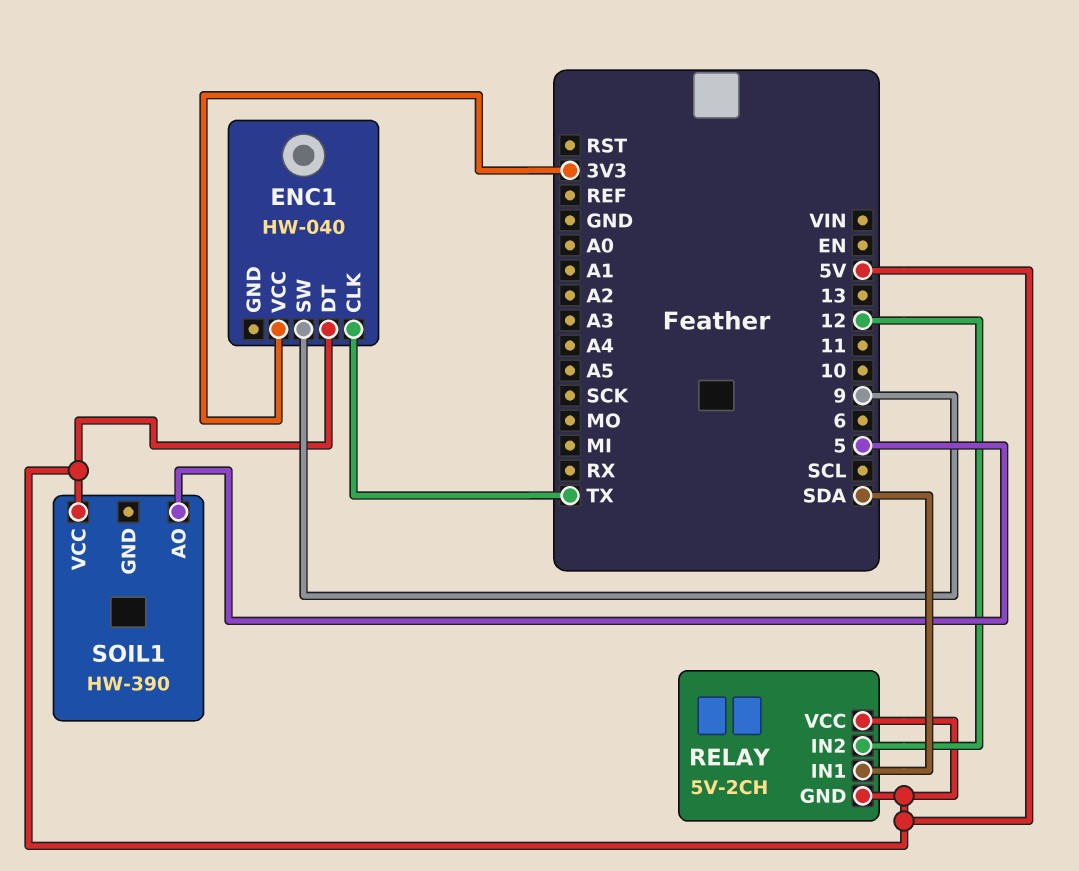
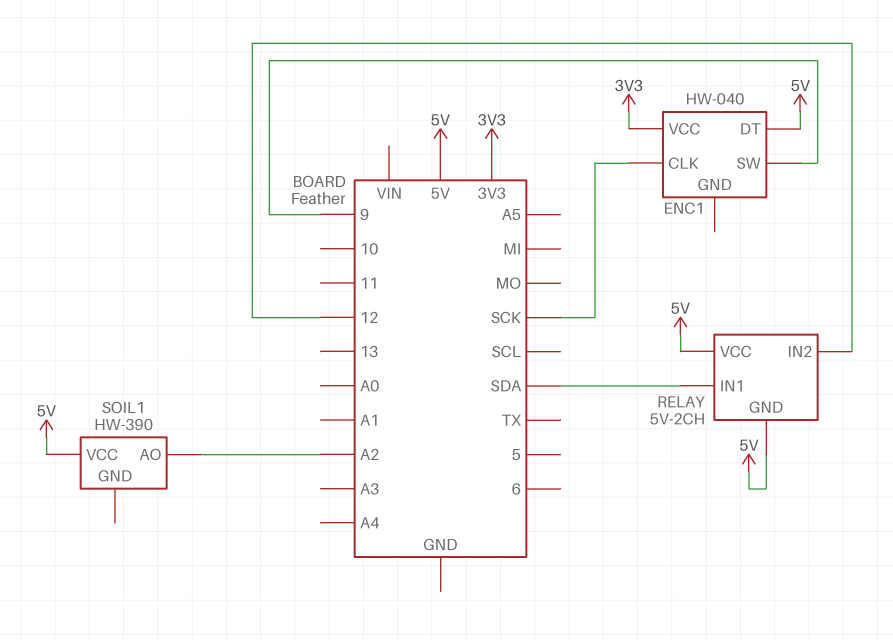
ENC1 pin CLK: TX -> SCK
SOIL1 pin AO: 5 -> A2

